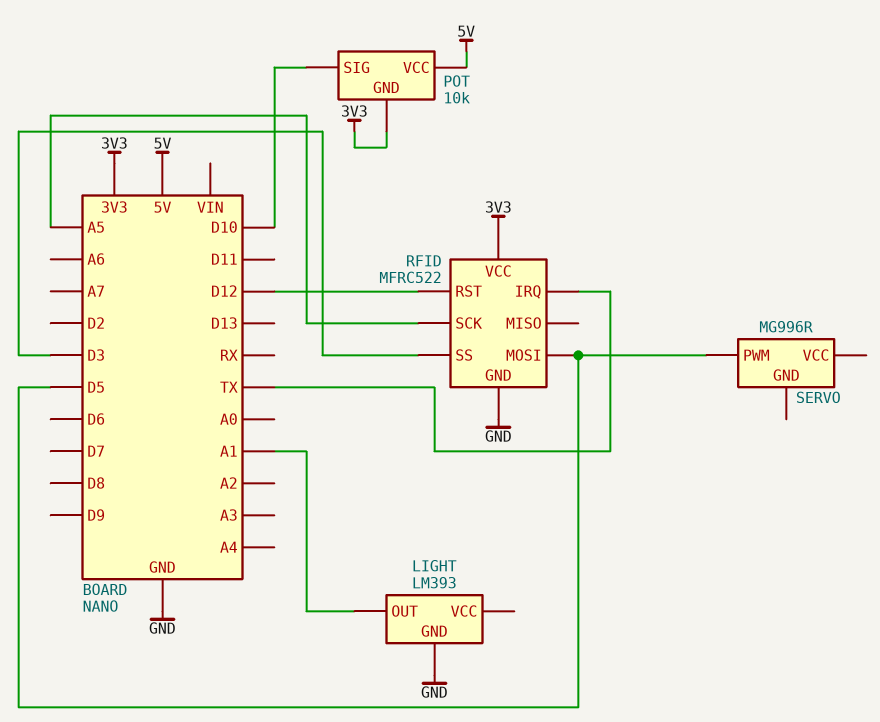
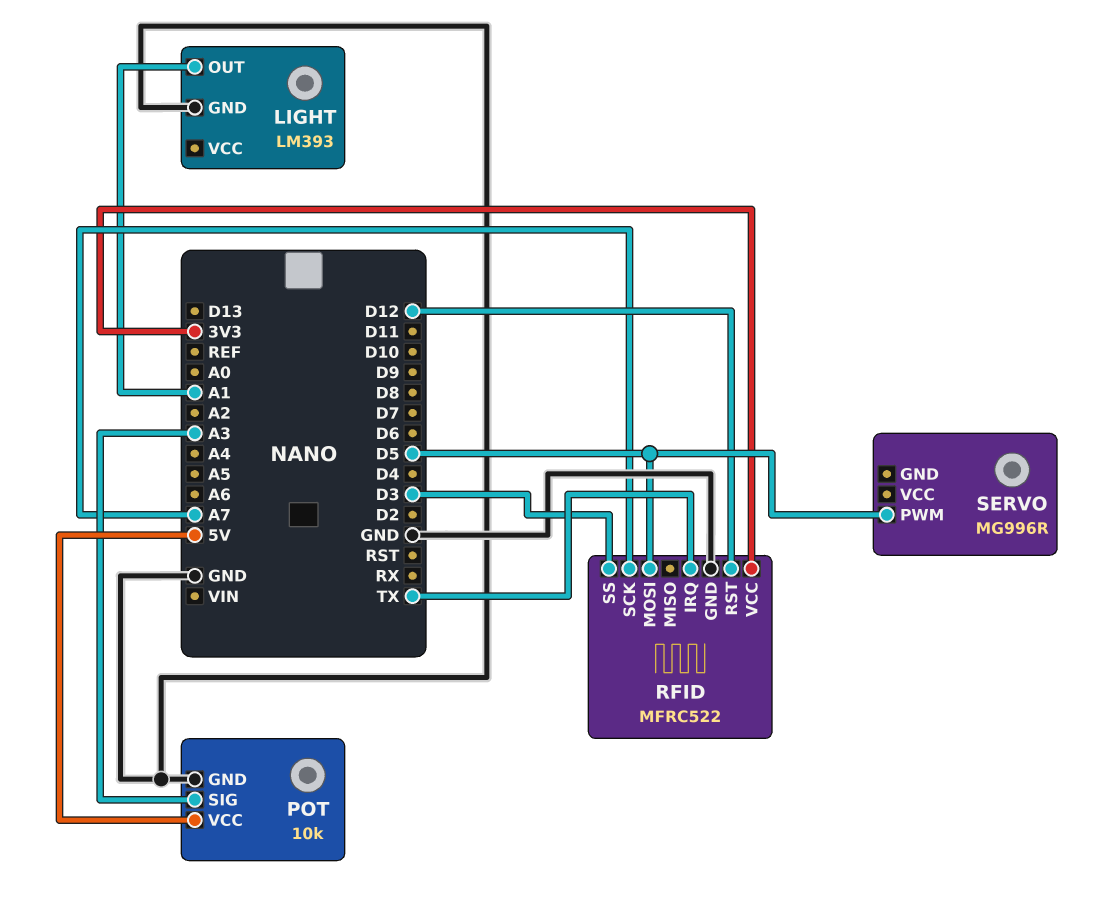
POT pin GND: 3V3 -> GND
POT pin SIG: D10 -> A3
RFID pin SCK: A5 -> A7

